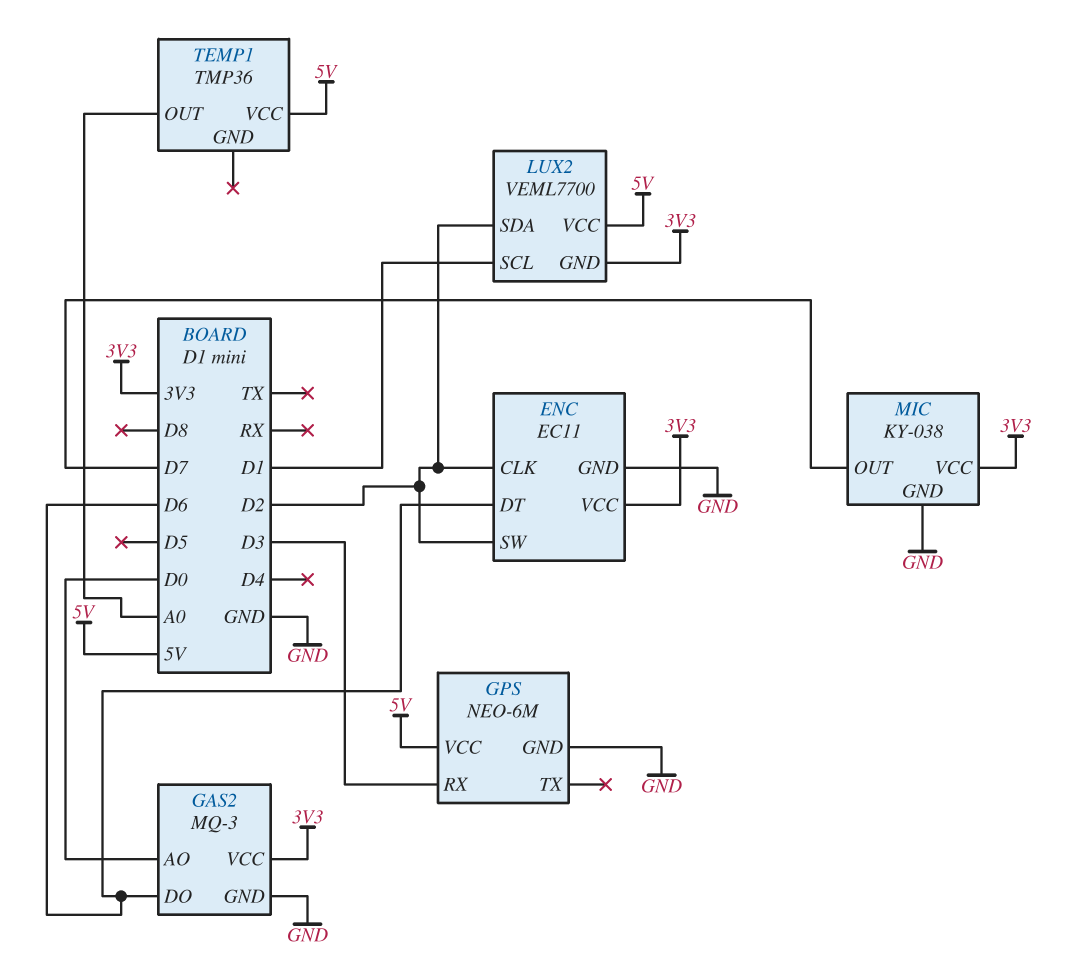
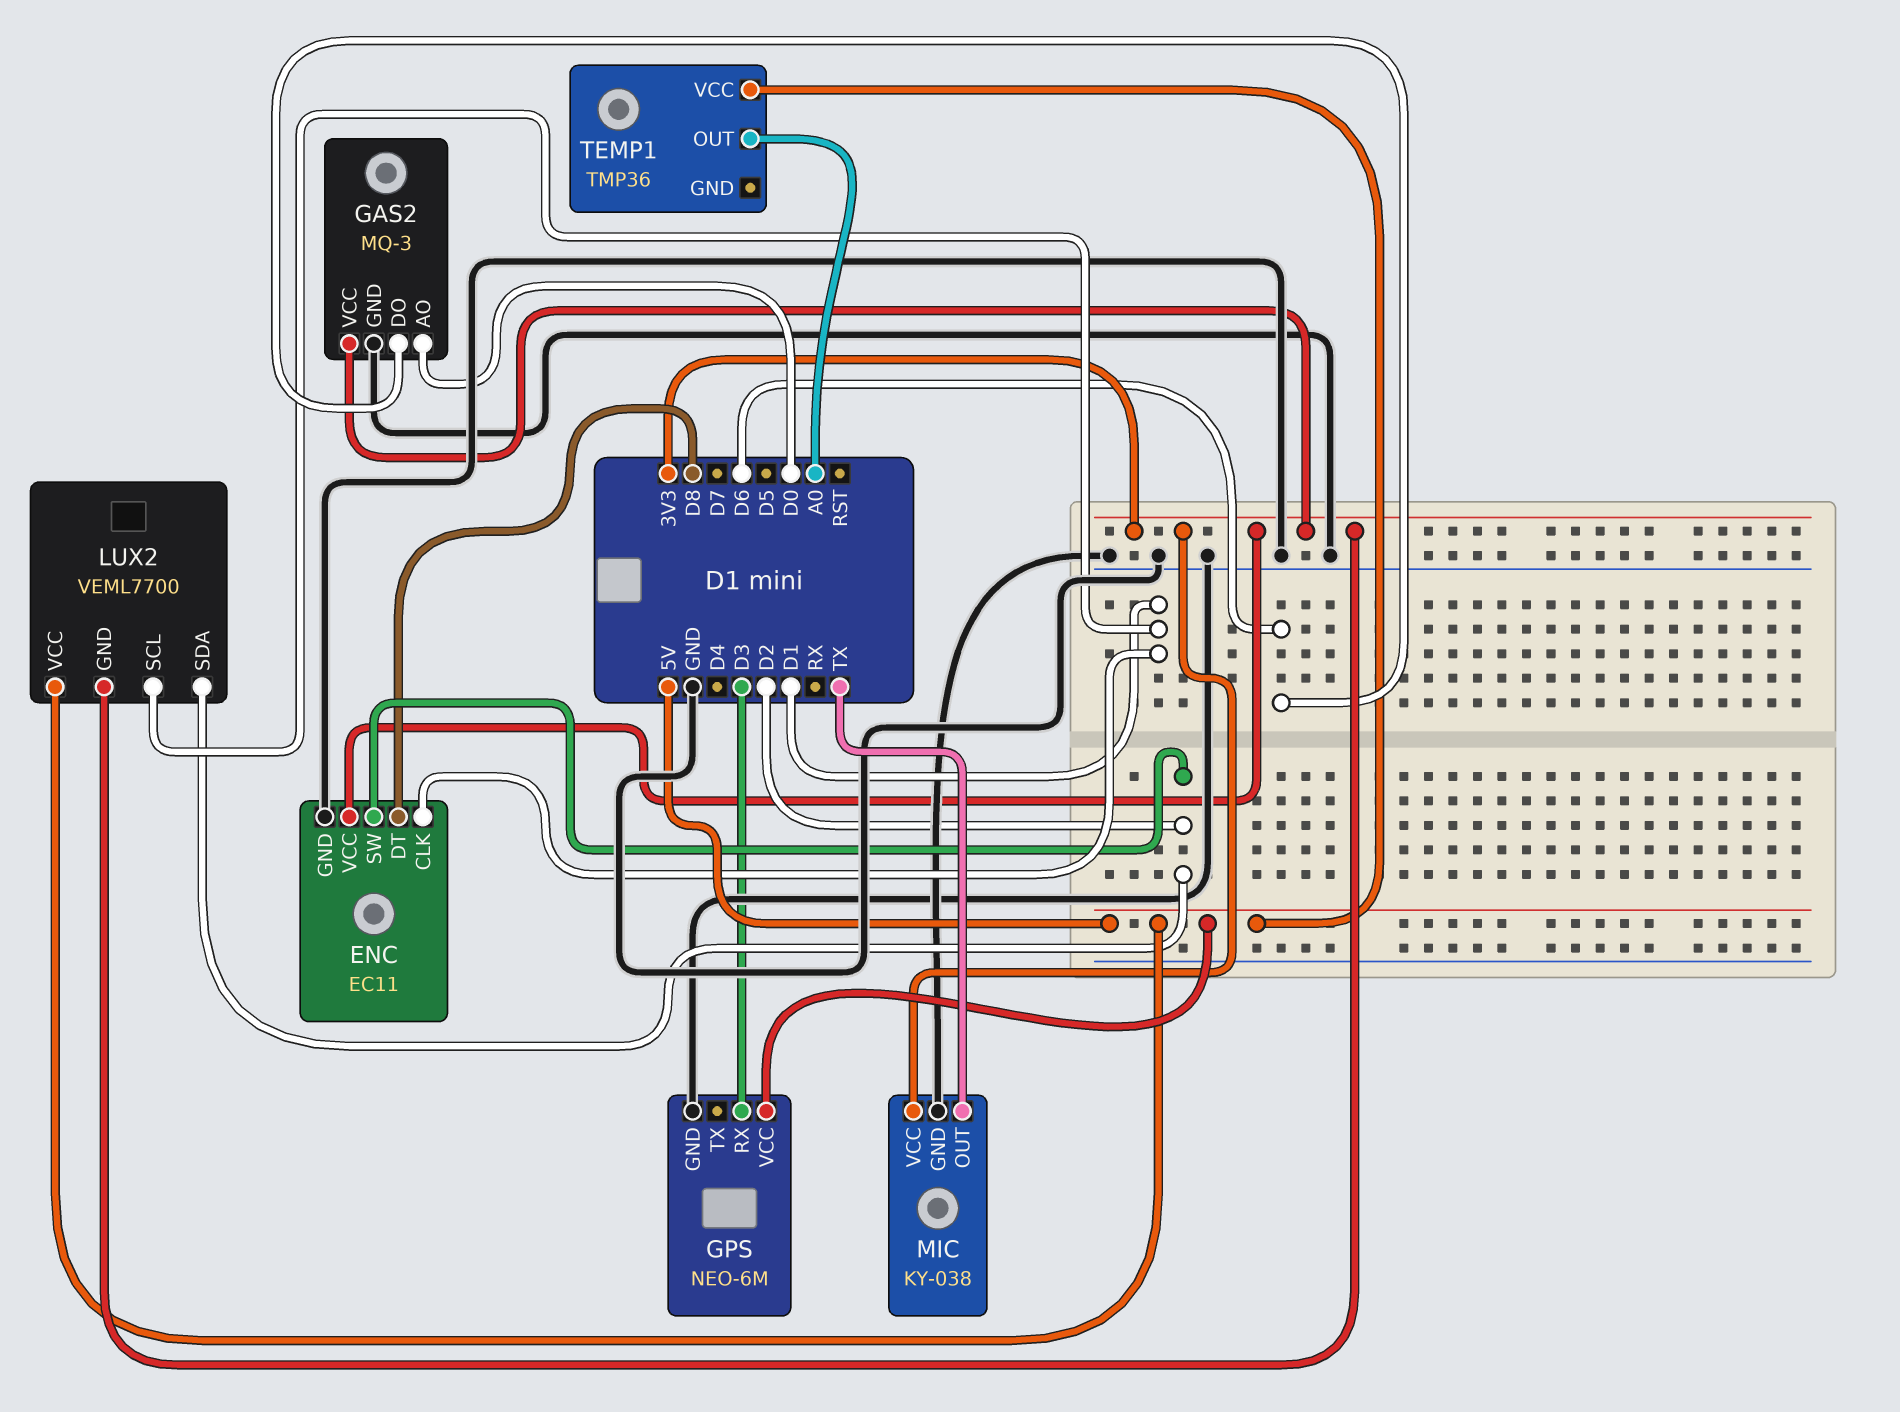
ENC pin CLK: D2 -> D1
ENC pin DT: D6 -> D8
MIC pin OUT: D7 -> TX

